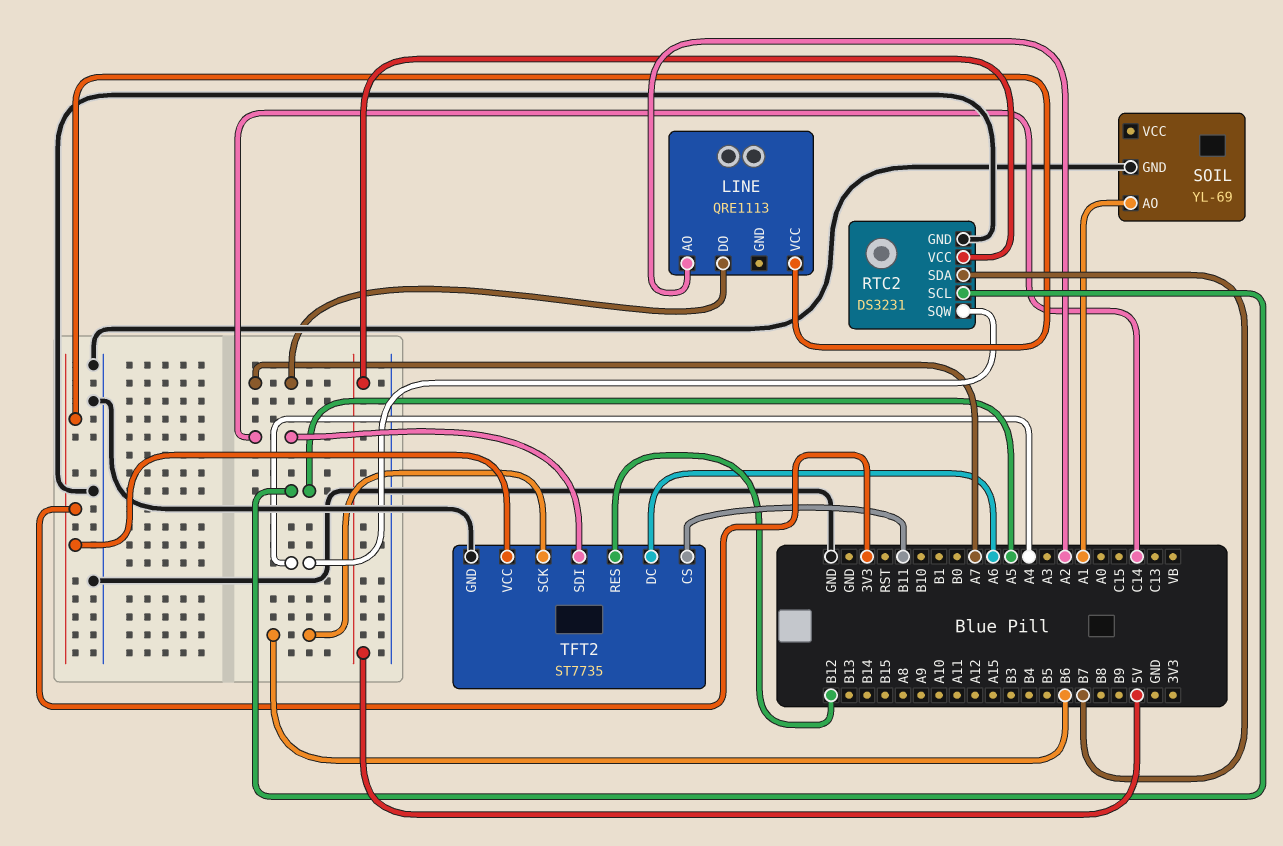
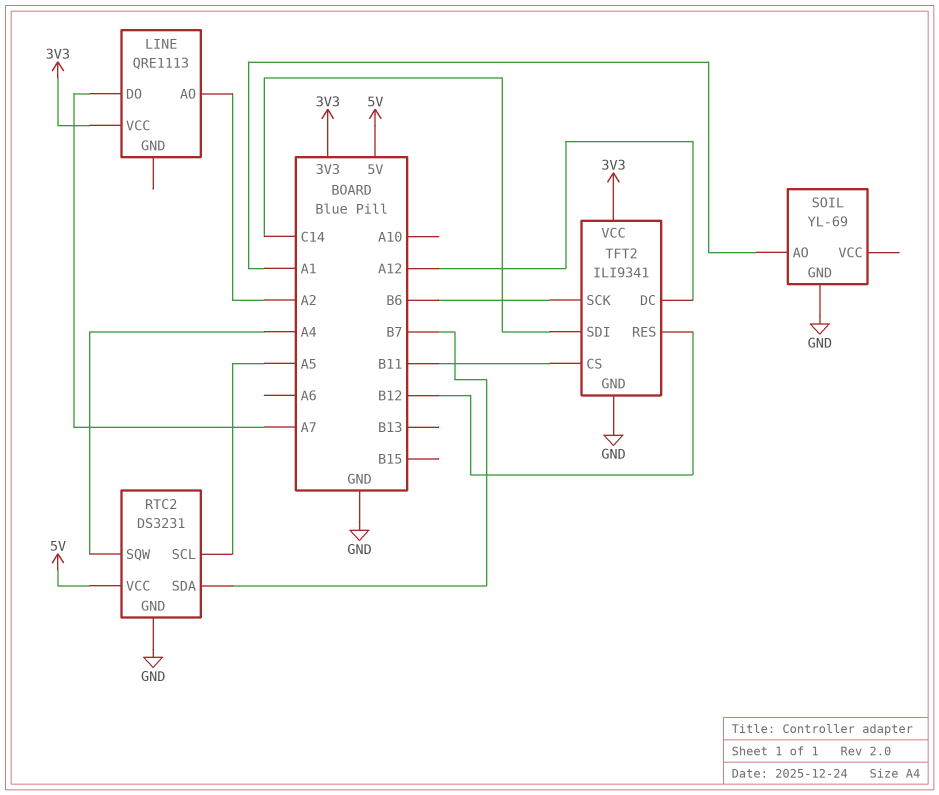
TFT2: ST7735 -> ILI9341
TFT2 pin DC: A6 -> A12

